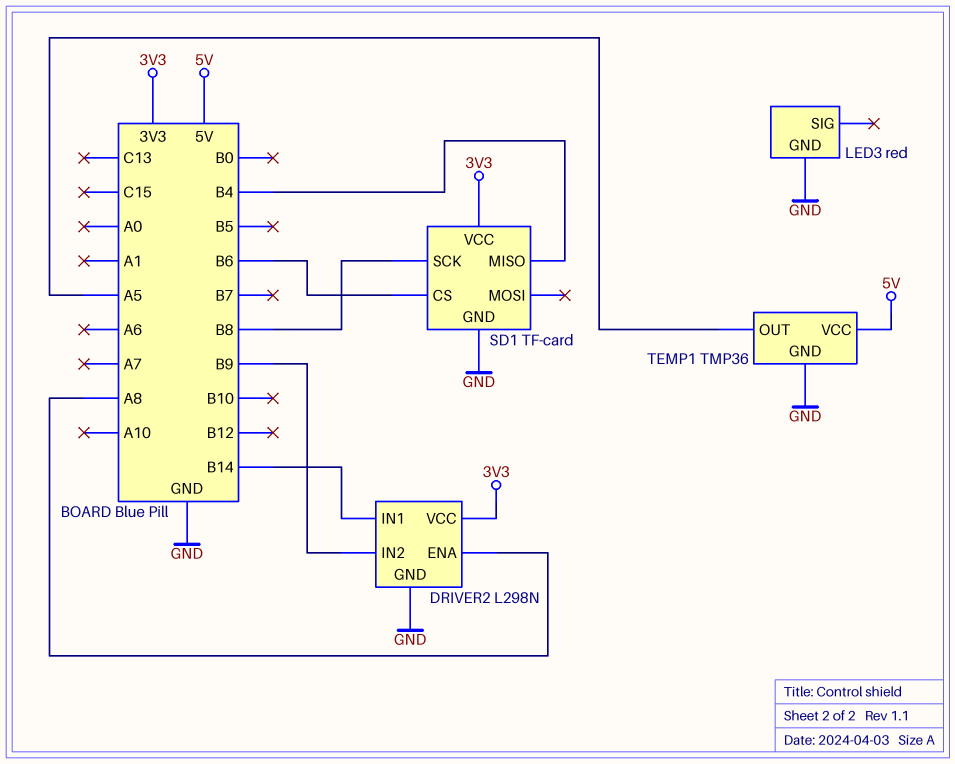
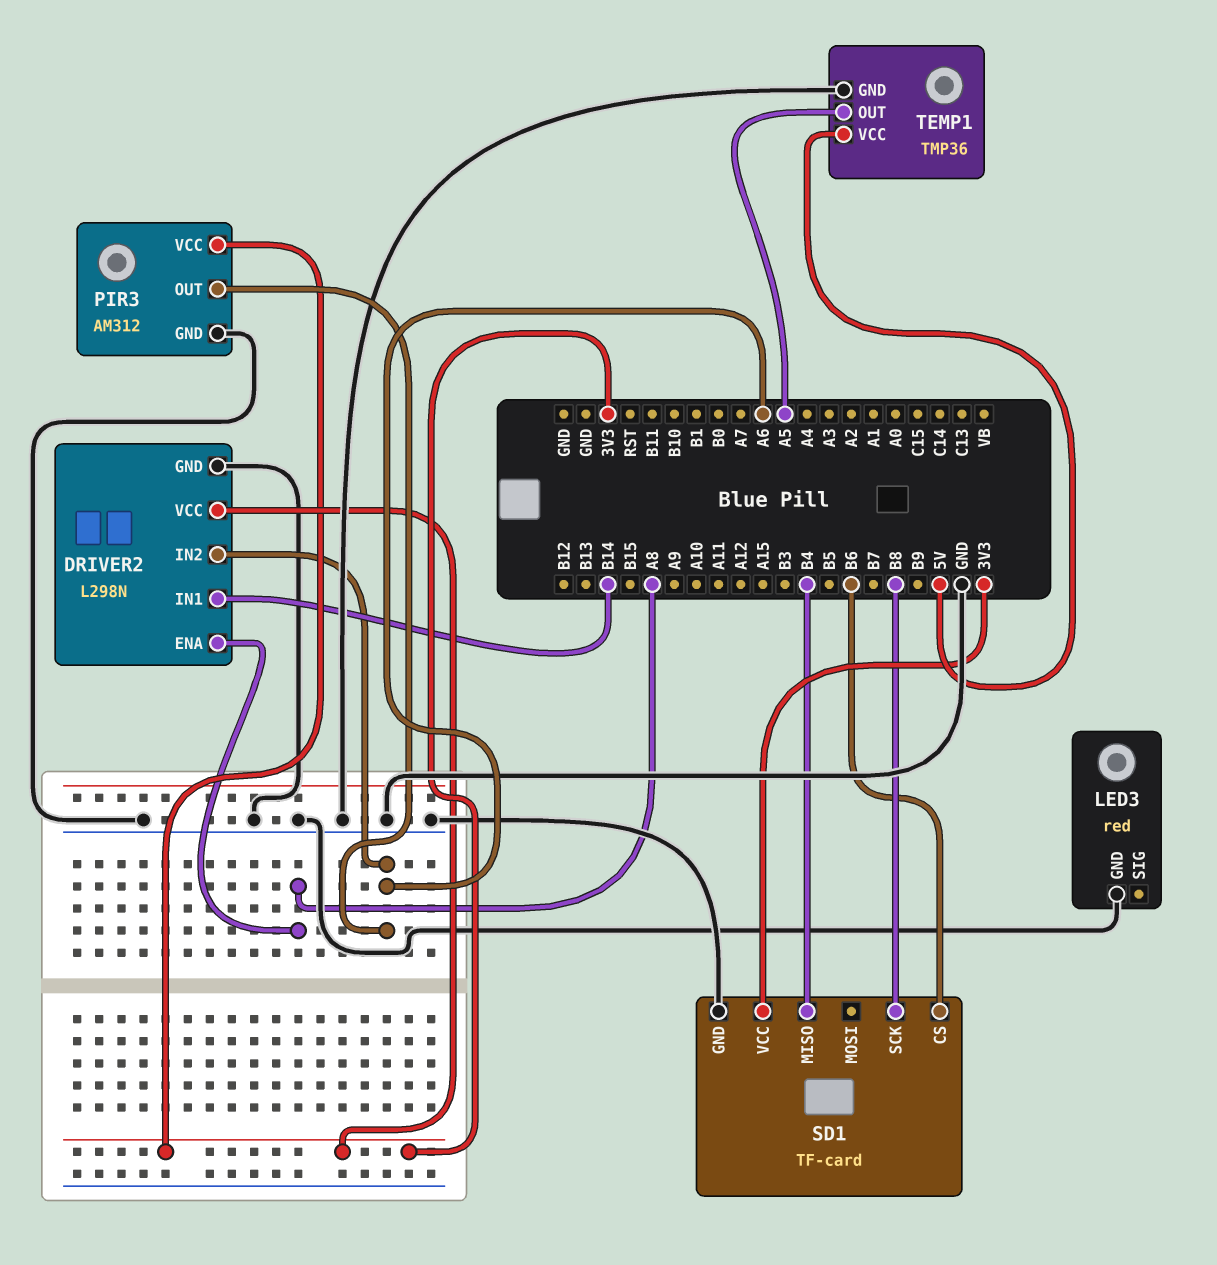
DRIVER2 pin IN2: B9 -> A6
PIR3: none -> AM312
PIR3 pin GND: none -> GND
PIR3 pin OUT: none -> A6
PIR3 pin VCC: none -> 3V3

